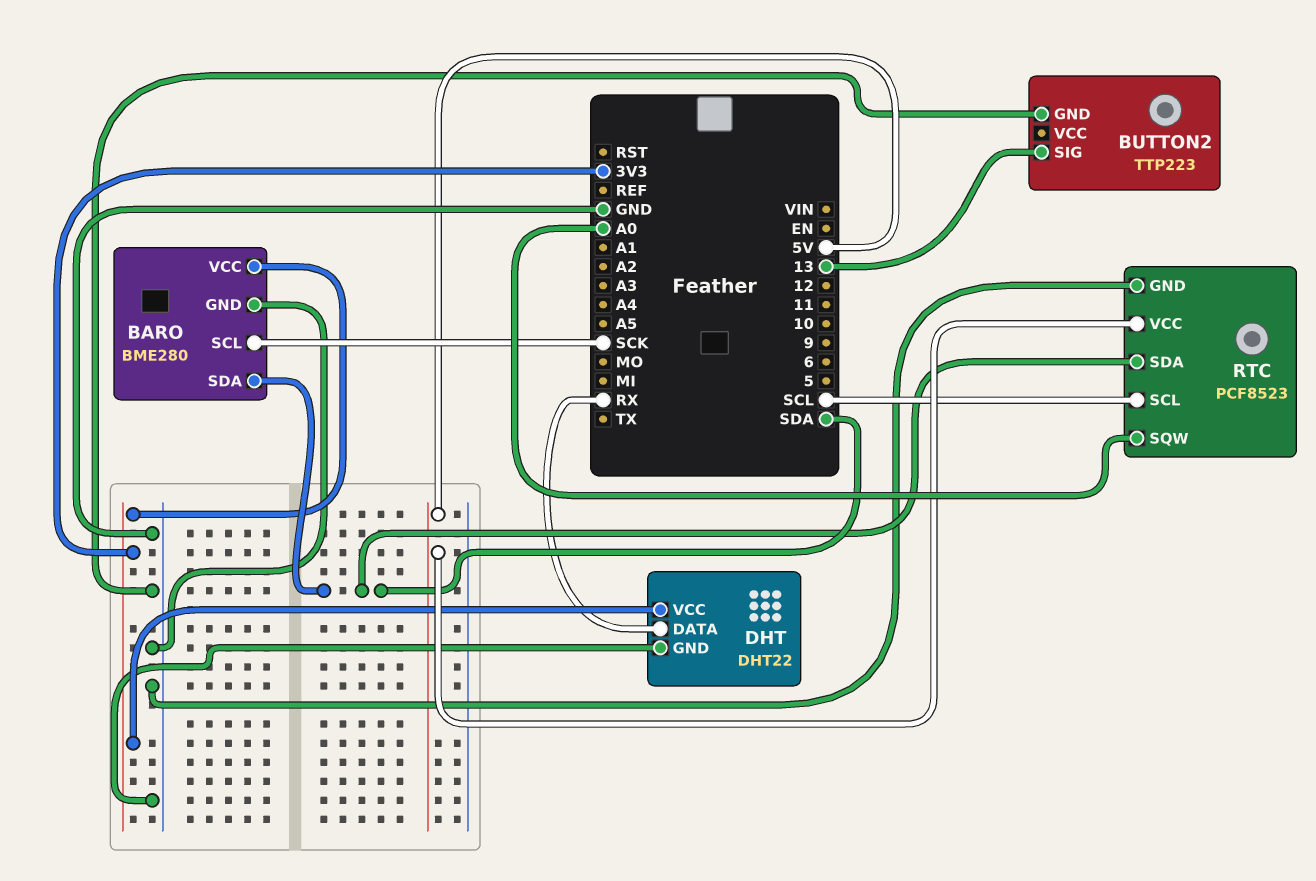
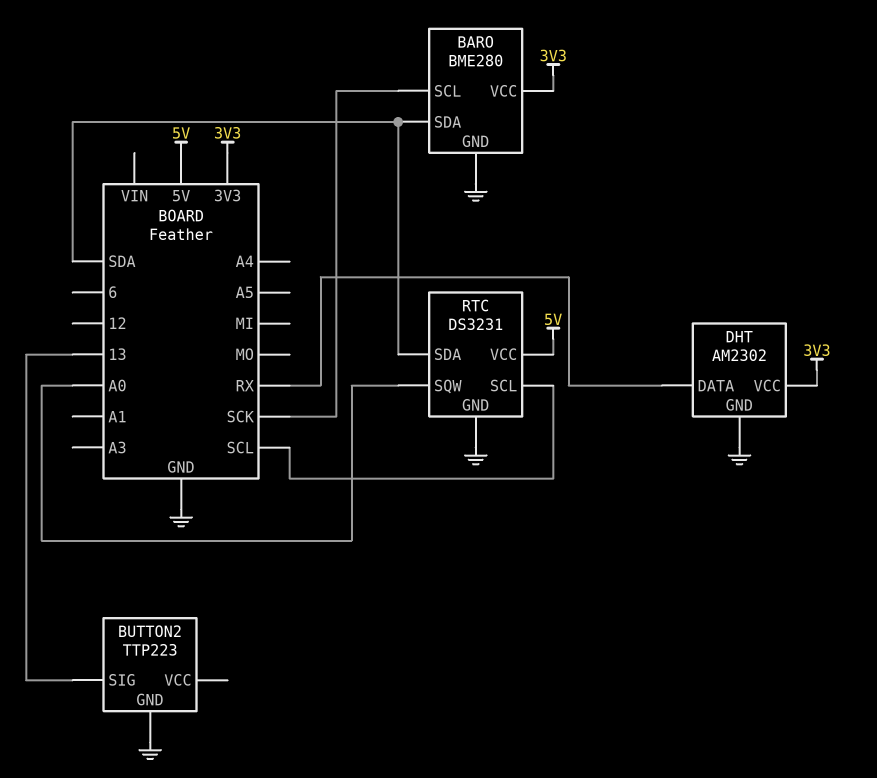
DHT: DHT22 -> AM2302
RTC: PCF8523 -> DS3231

